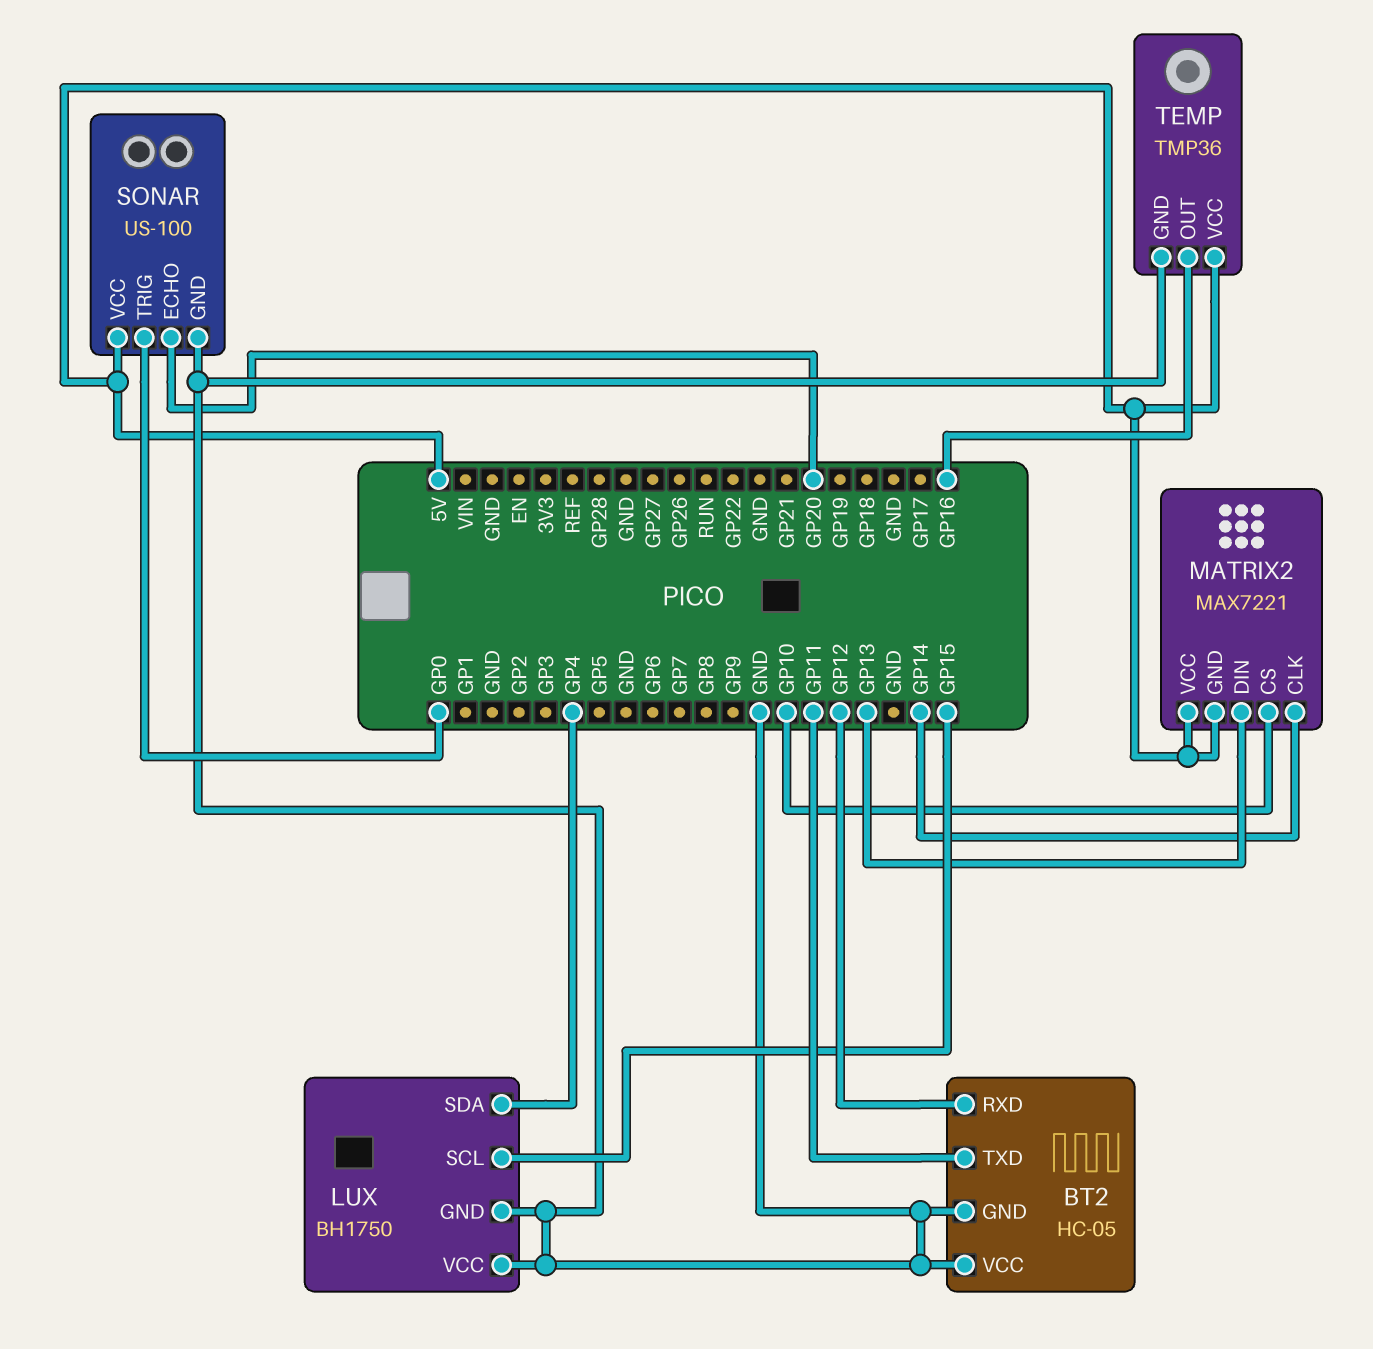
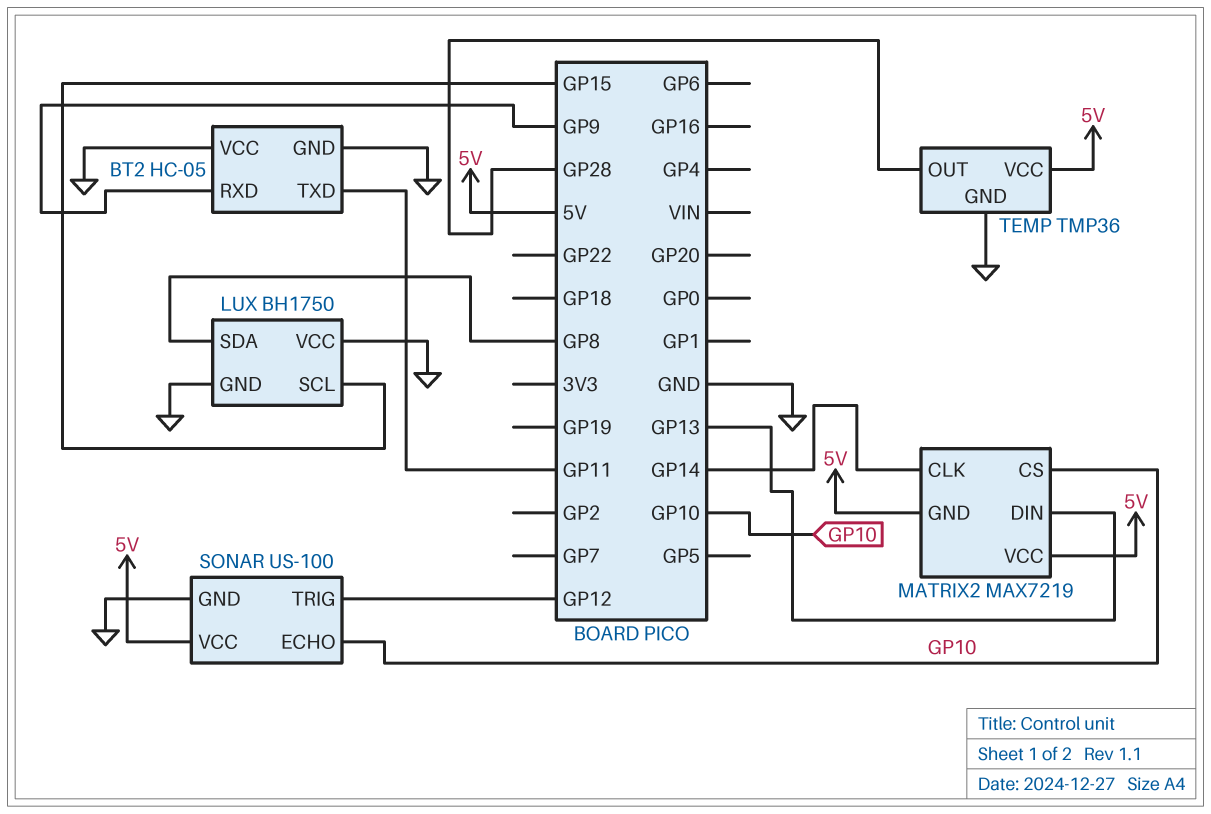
BT2 pin RXD: GP12 -> GP9
LUX pin SDA: GP4 -> GP8
MATRIX2: MAX7221 -> MAX7219
SONAR pin ECHO: GP20 -> GP10
SONAR pin TRIG: GP0 -> GP12
TEMP pin OUT: GP16 -> GP28

